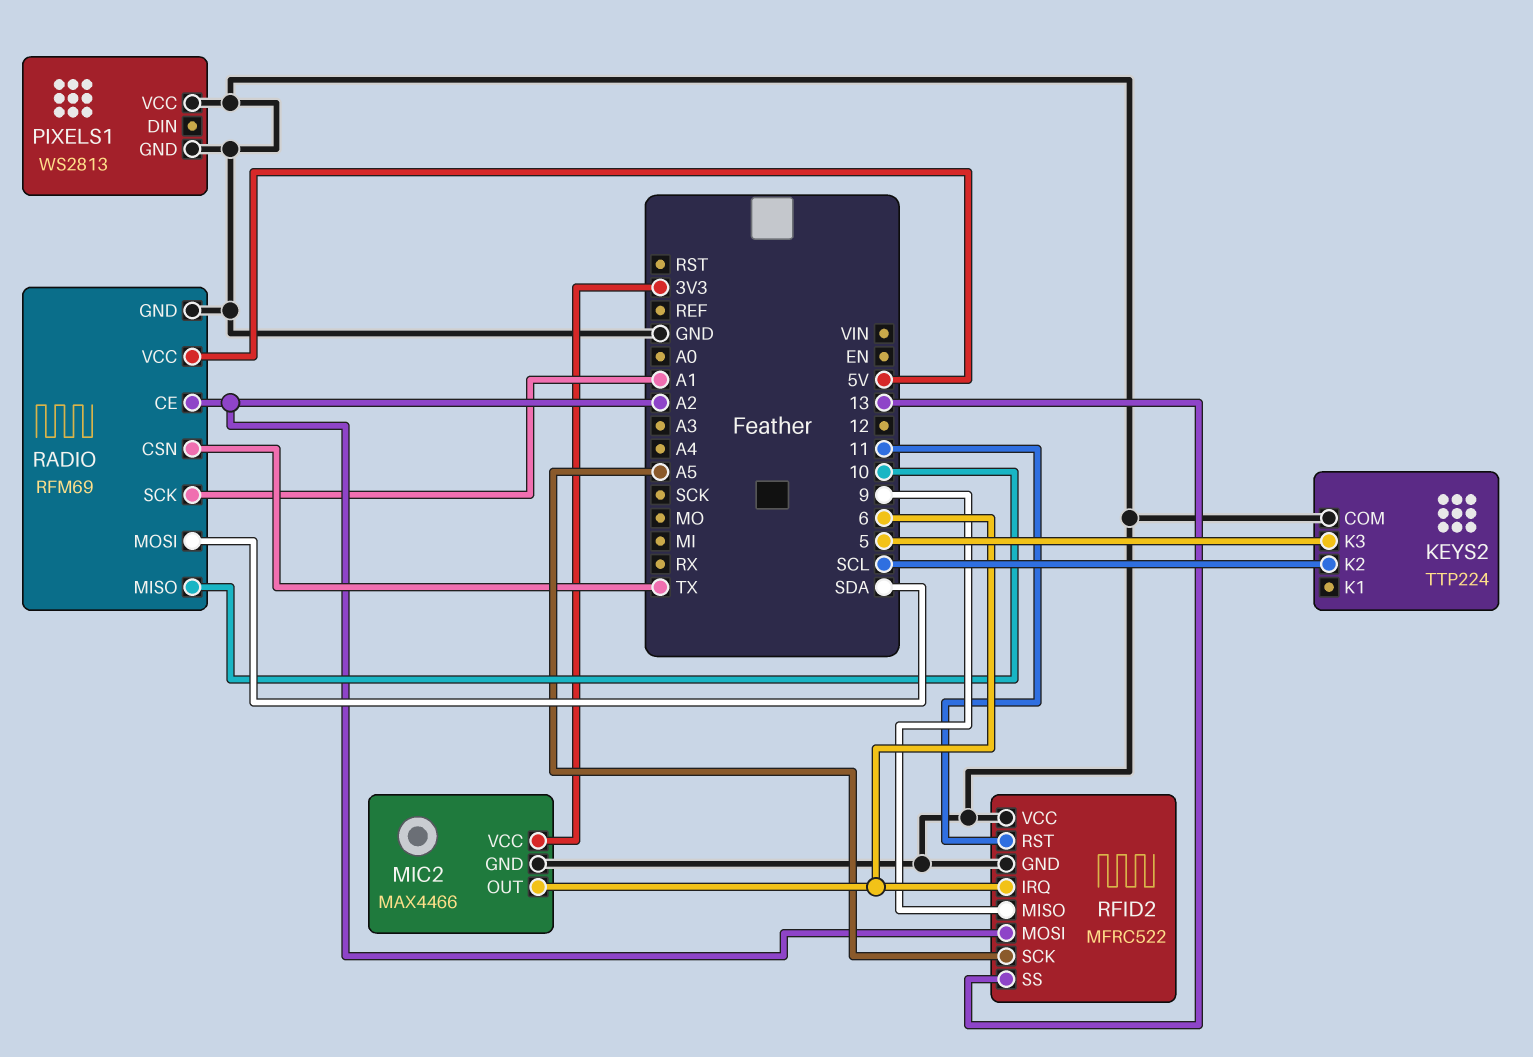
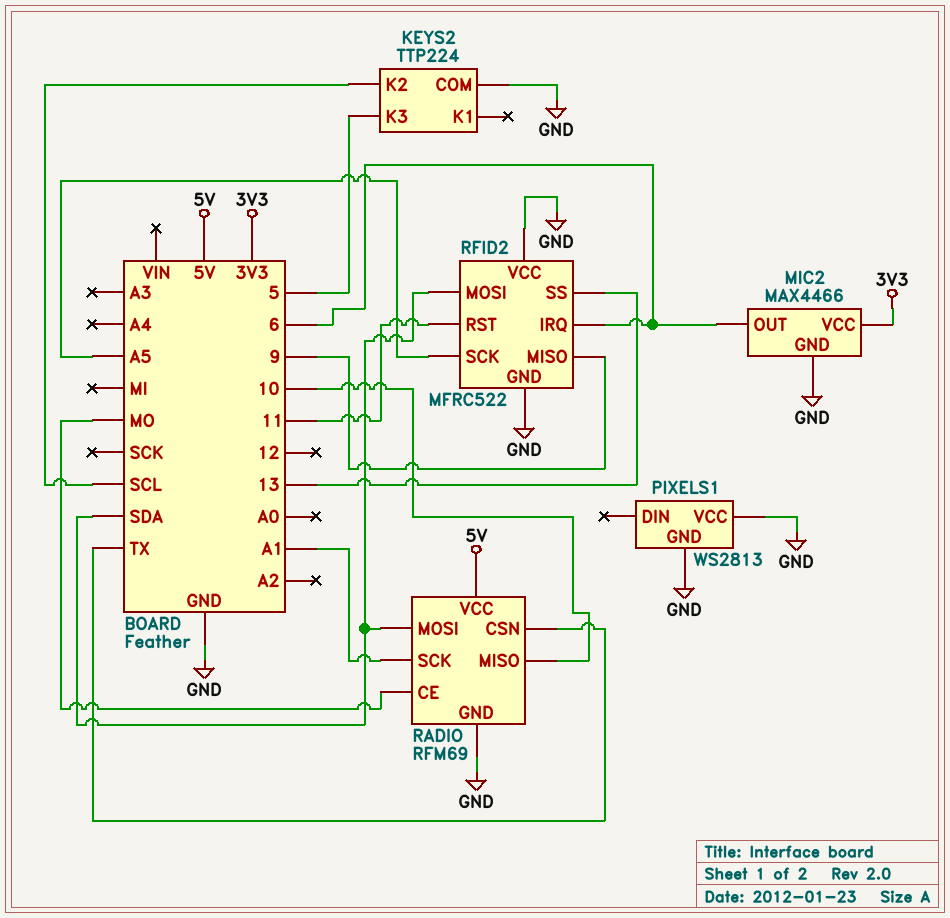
RADIO pin CE: A2 -> MO
RFID2 pin MOSI: A2 -> SDA

